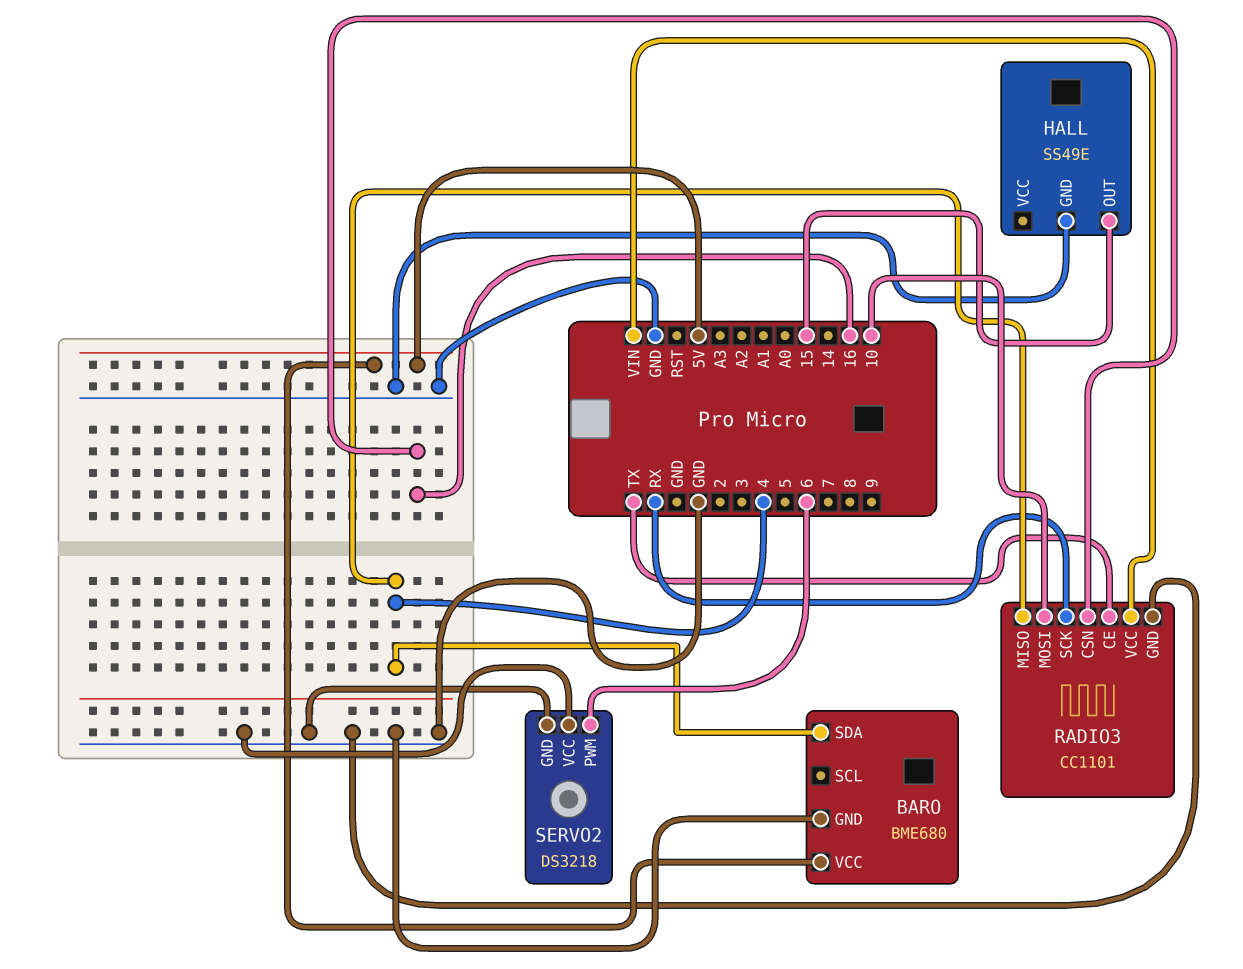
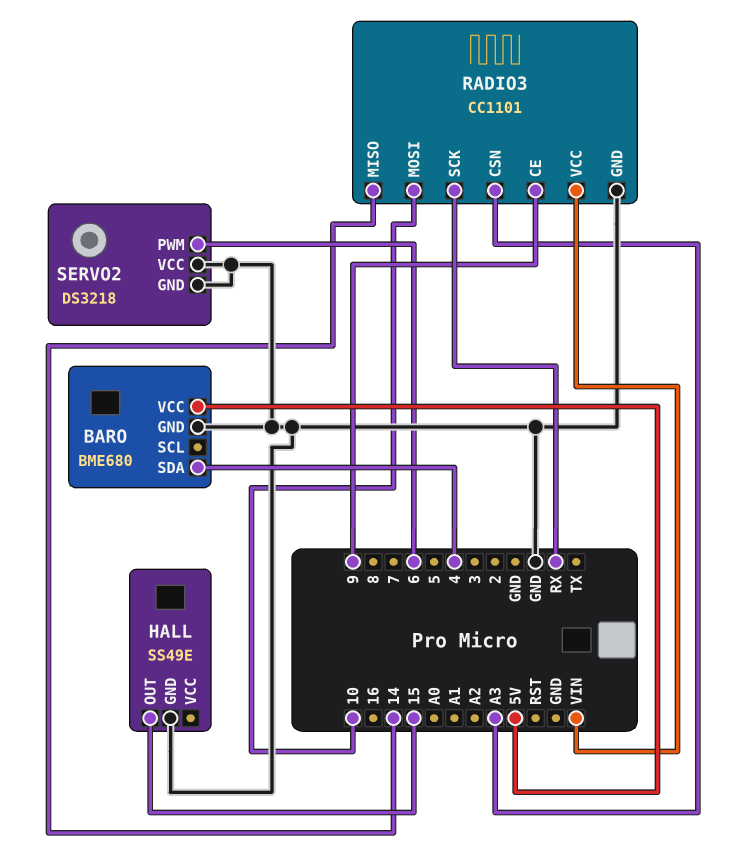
RADIO3 pin CE: TX -> 9
RADIO3 pin CSN: 16 -> A3
RADIO3 pin MISO: 4 -> 14

